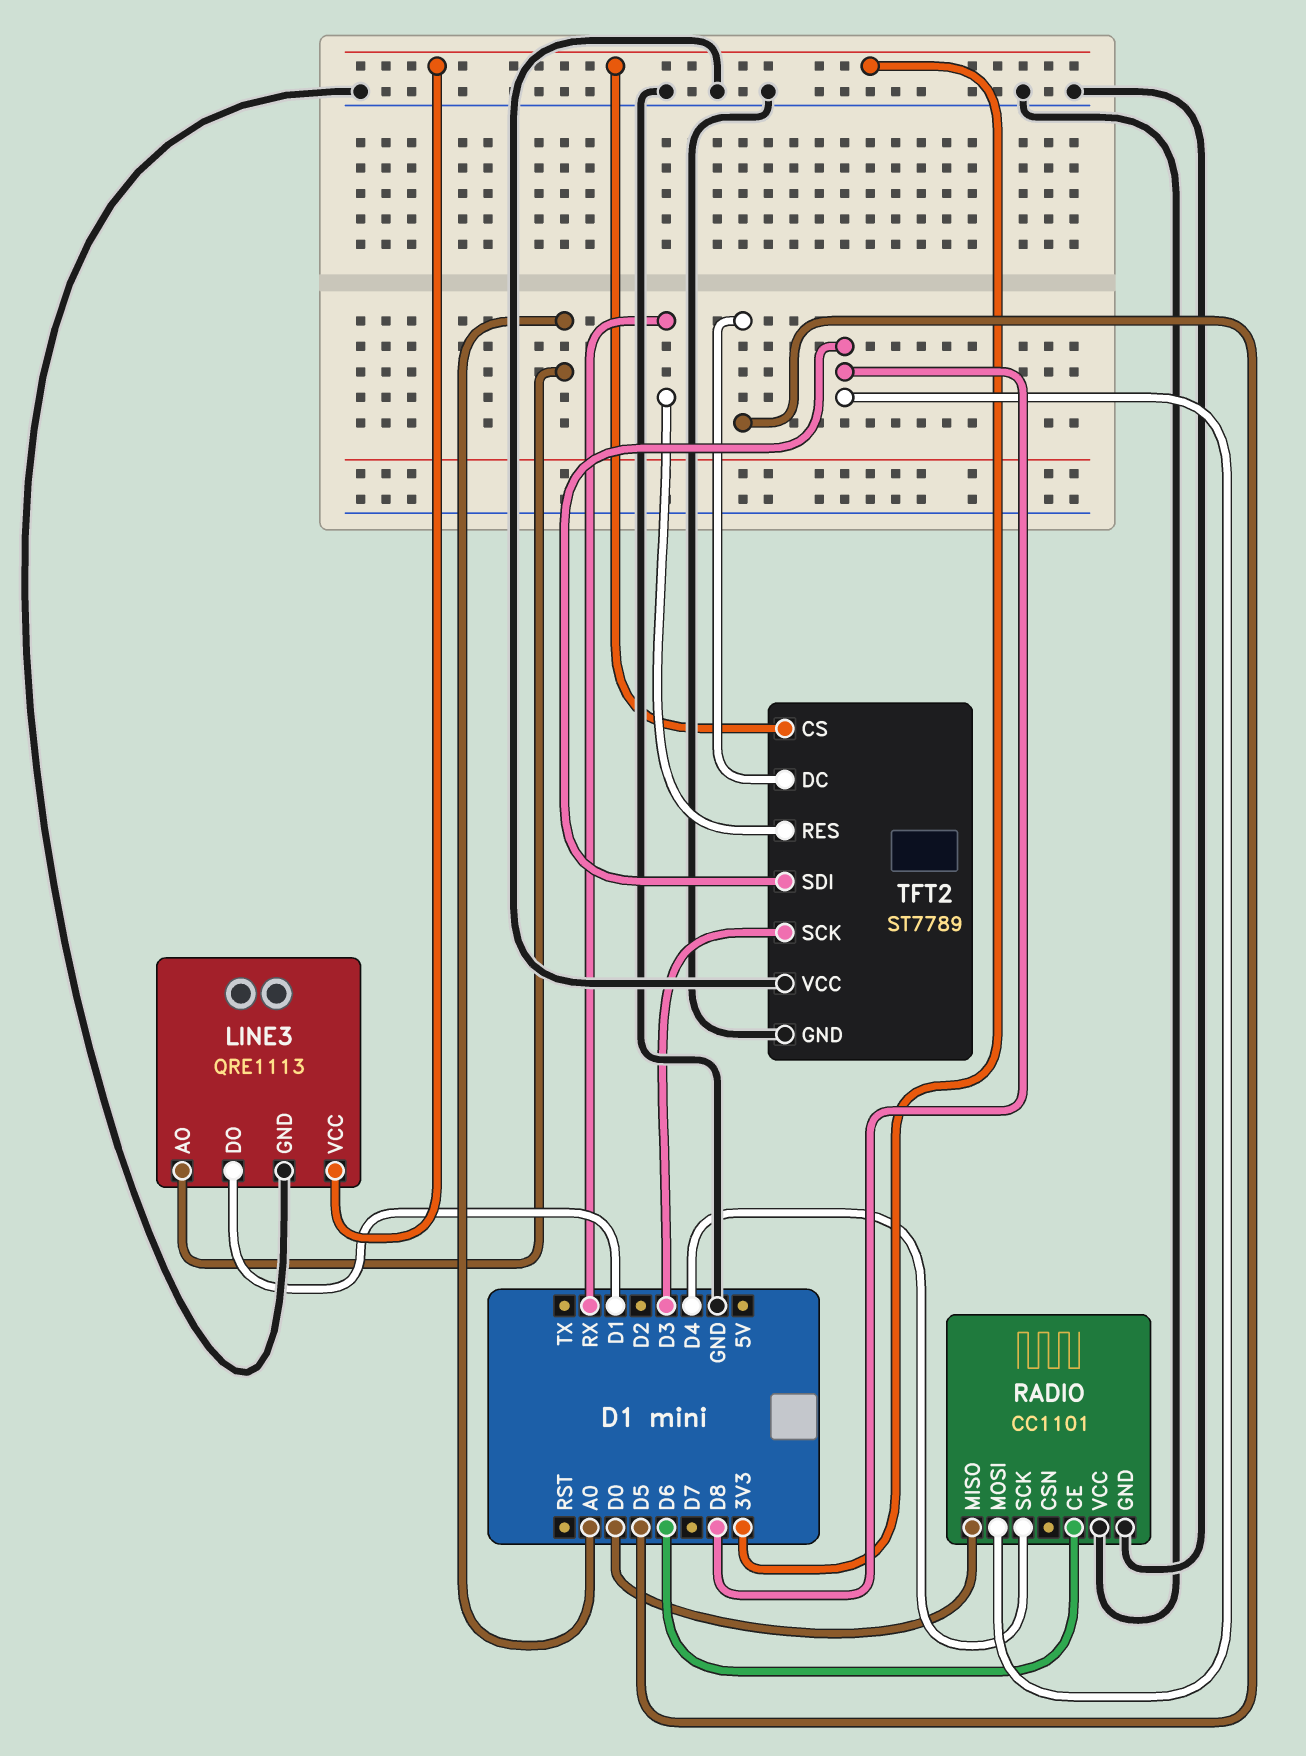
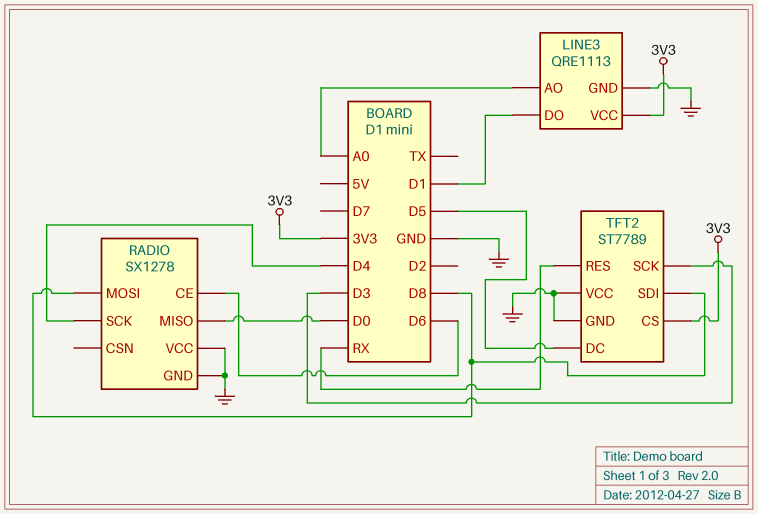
RADIO: CC1101 -> SX1278

